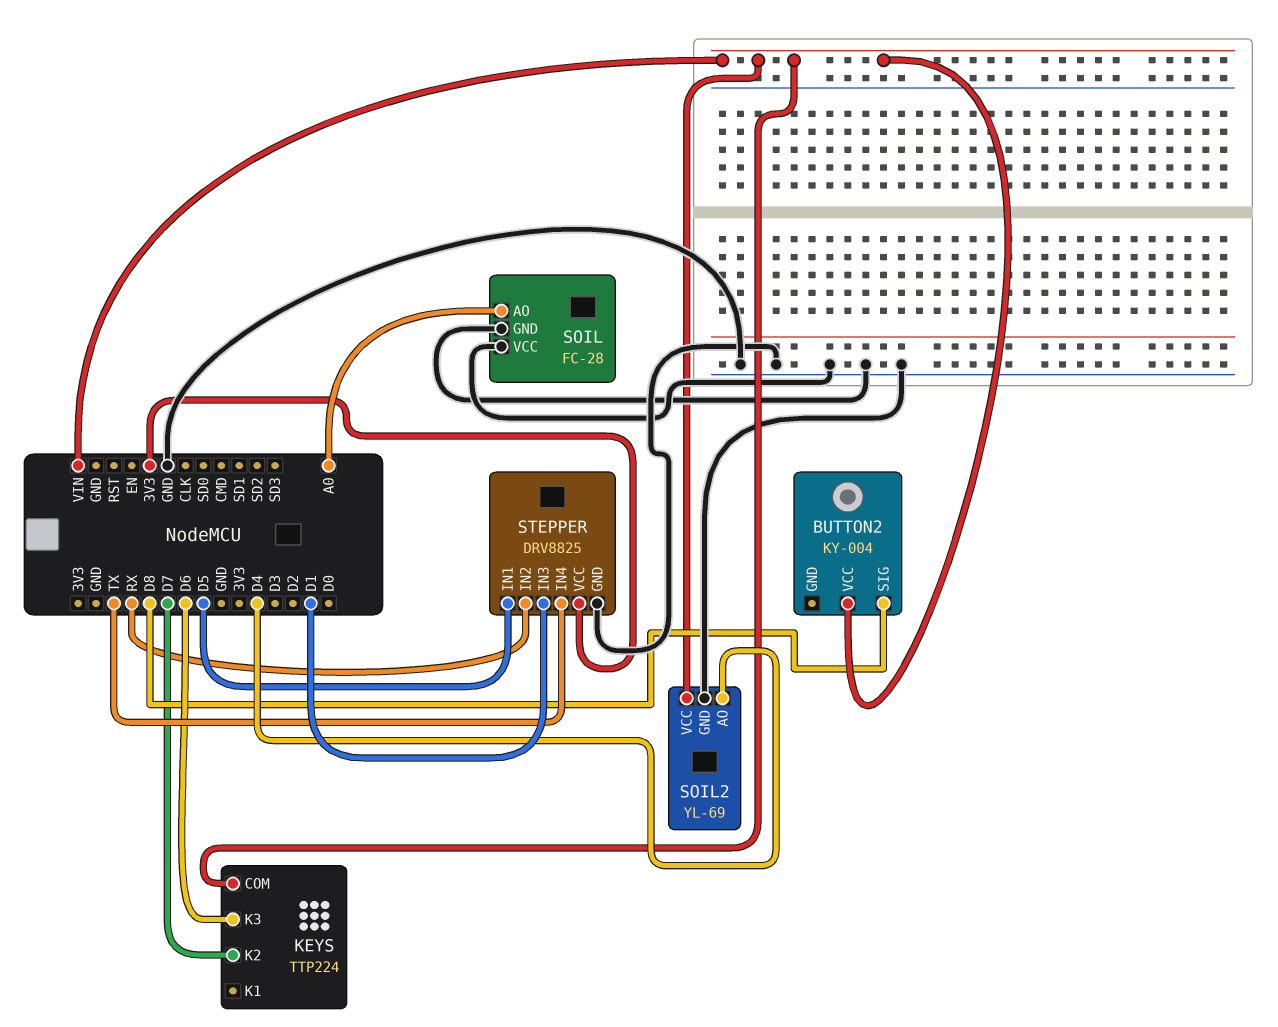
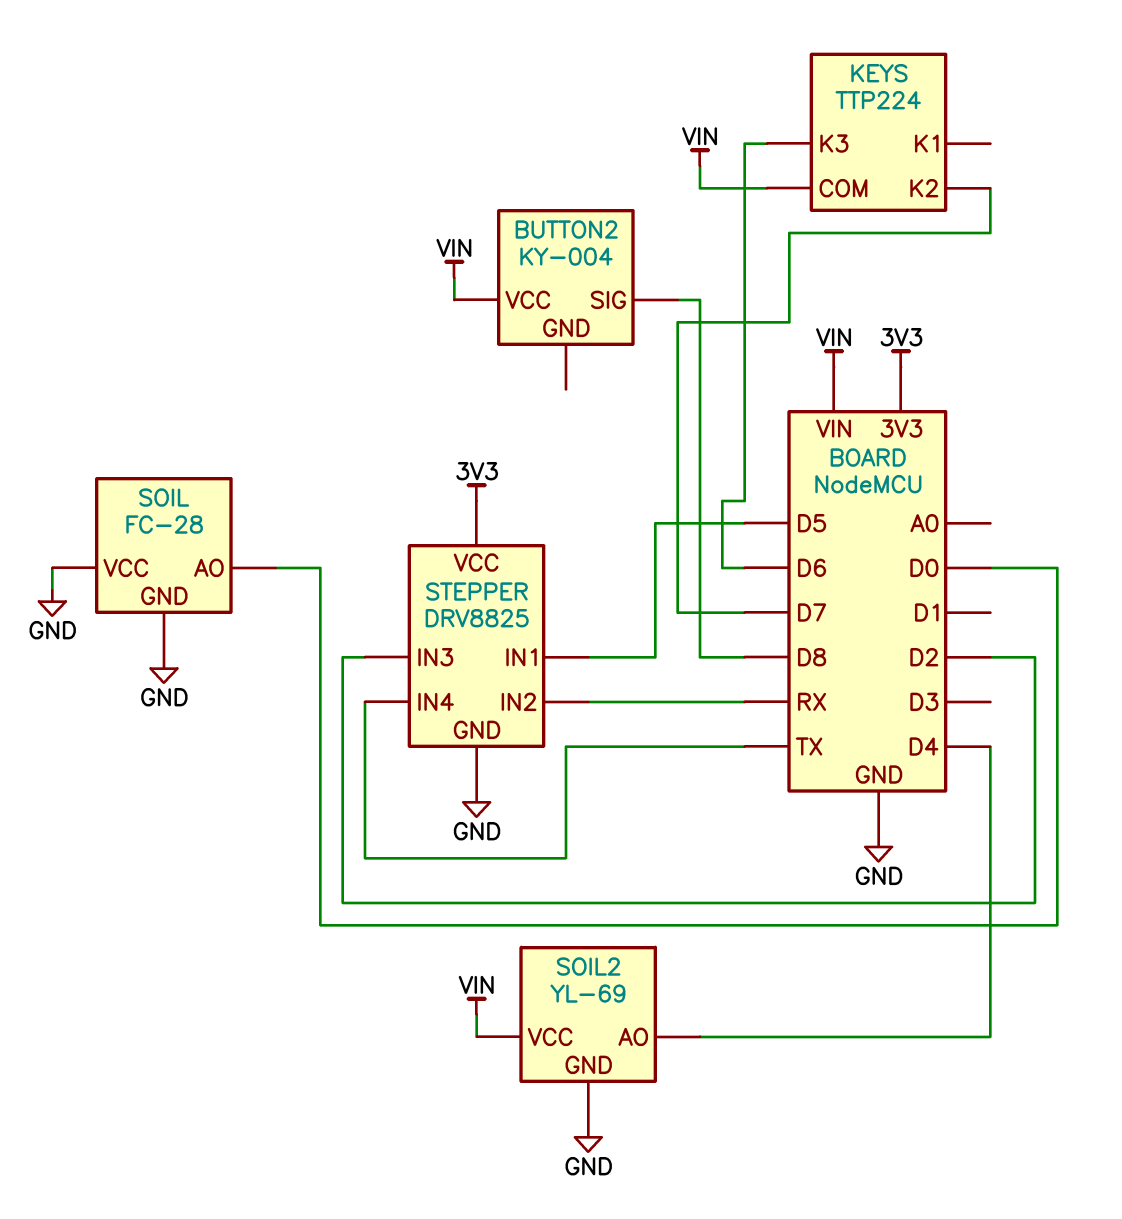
SOIL pin AO: A0 -> D0
STEPPER pin IN3: D1 -> D2

